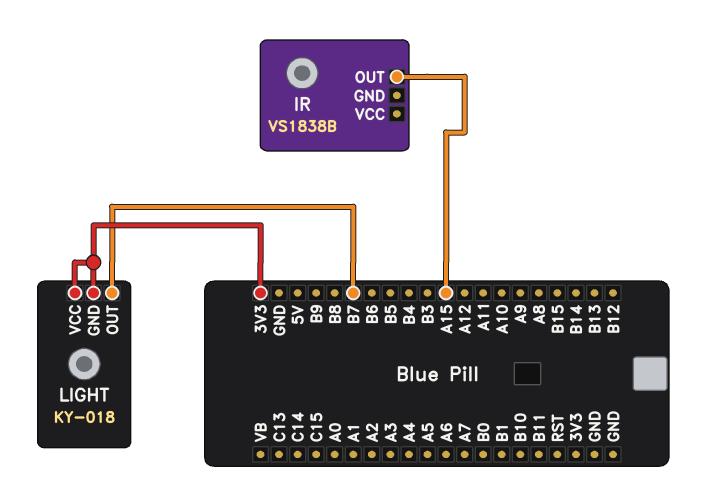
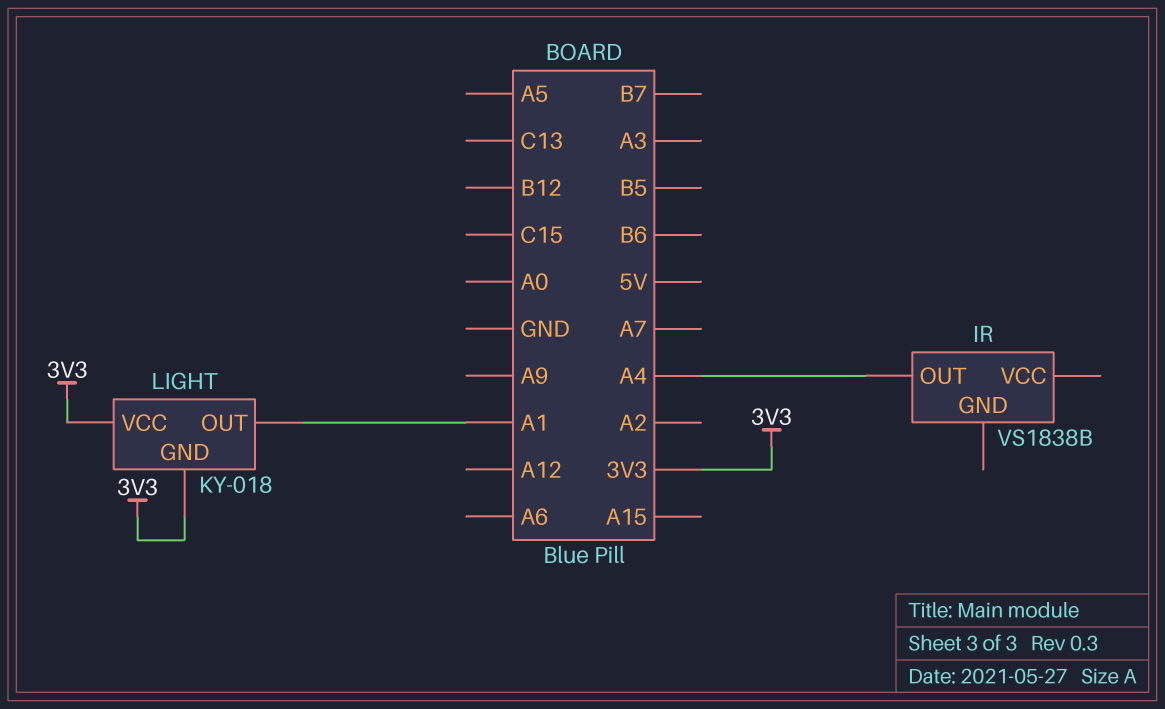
IR pin OUT: A15 -> A4
LIGHT pin OUT: B7 -> A1

